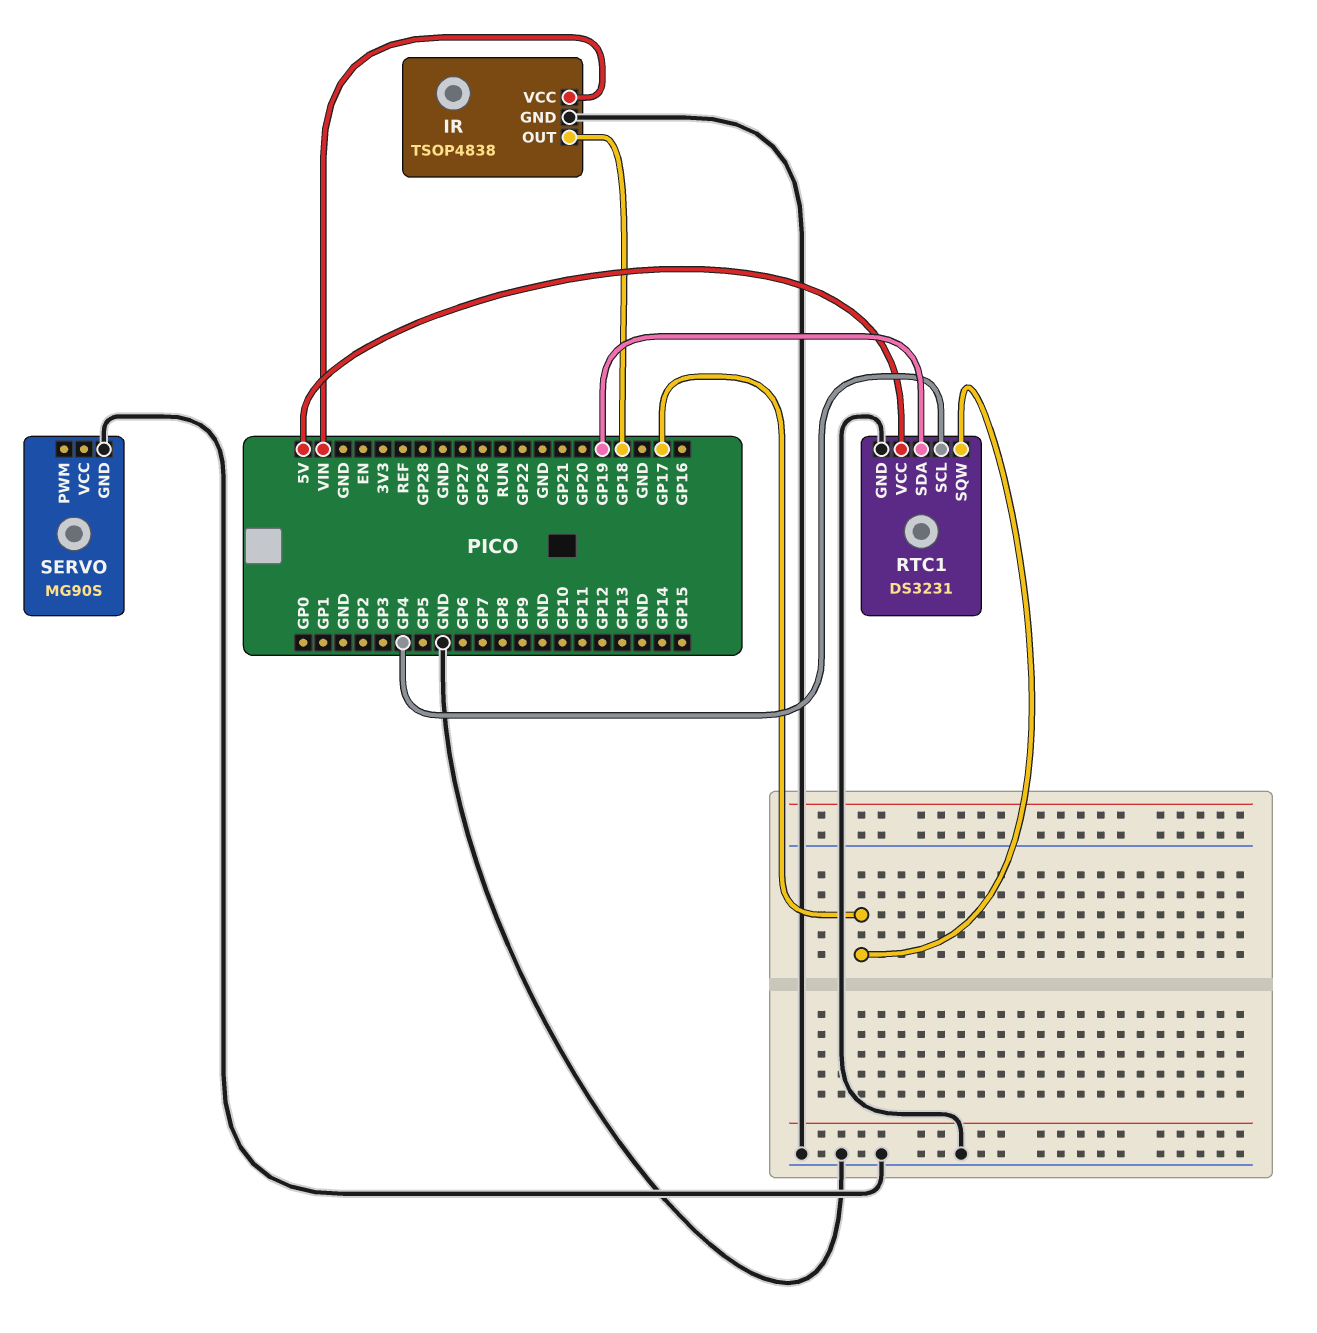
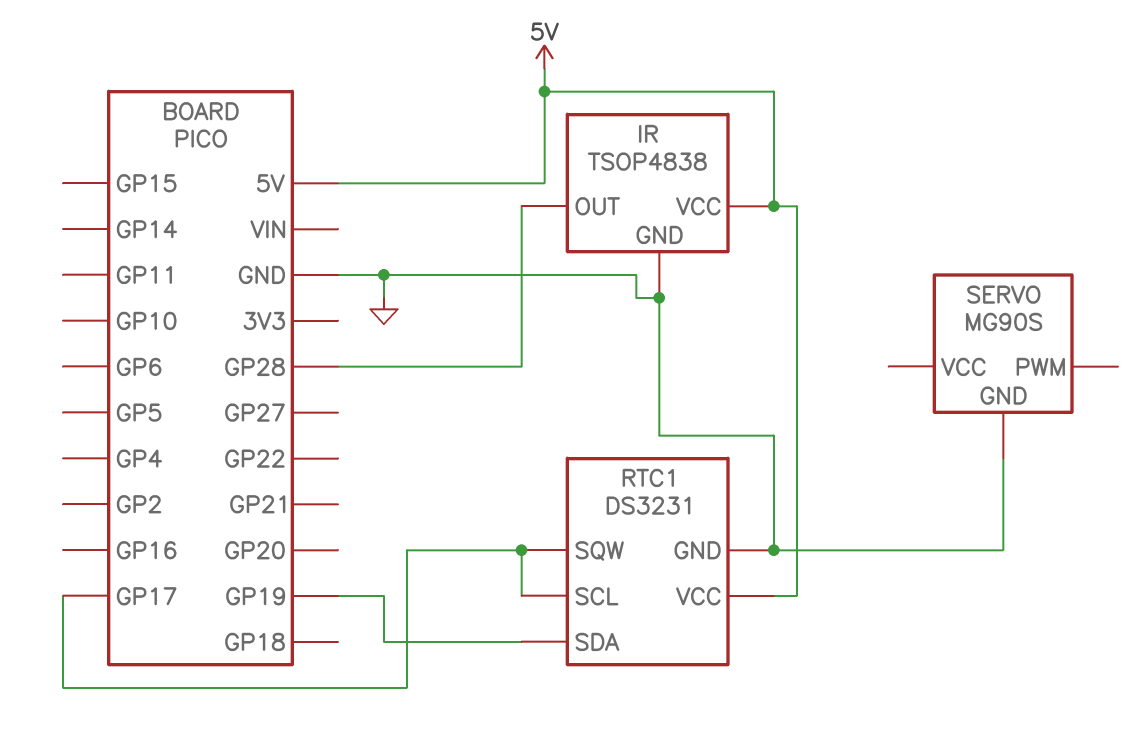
IR pin OUT: GP18 -> GP28
IR pin VCC: VIN -> 5V
RTC1 pin SCL: GP4 -> GP17

